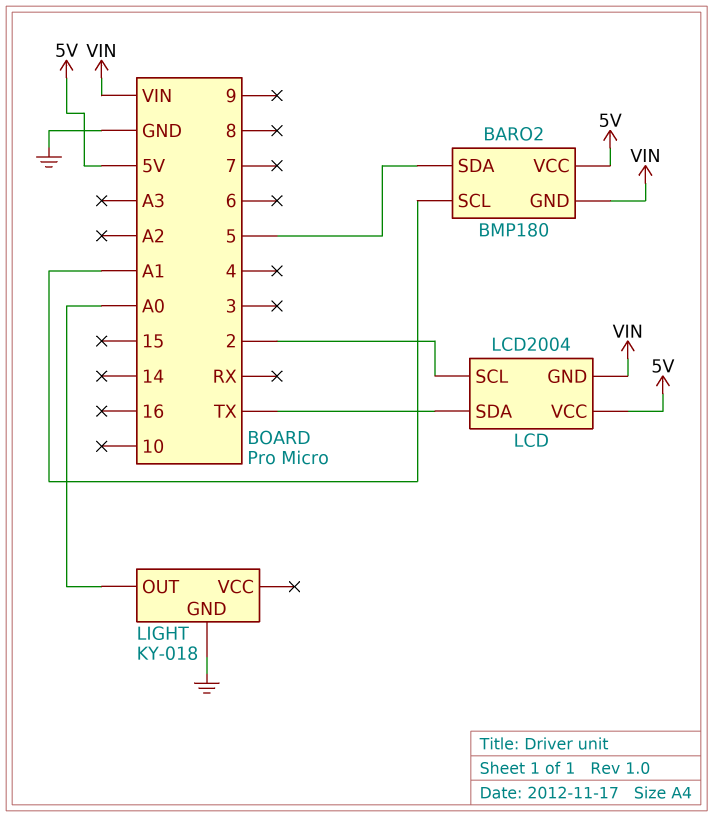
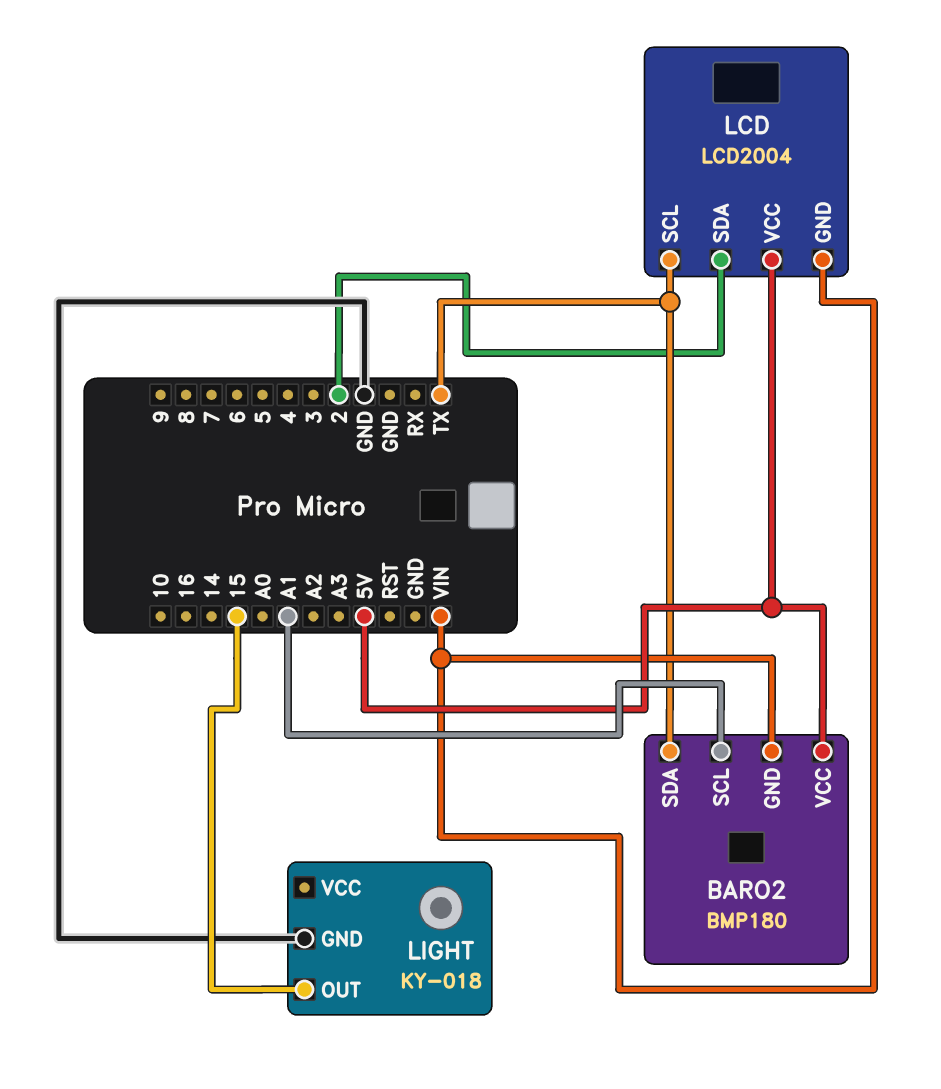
BARO2 pin SDA: 5 -> TX
LCD pin SCL: 2 -> TX
LCD pin SDA: TX -> 2
LIGHT pin OUT: A0 -> 15

